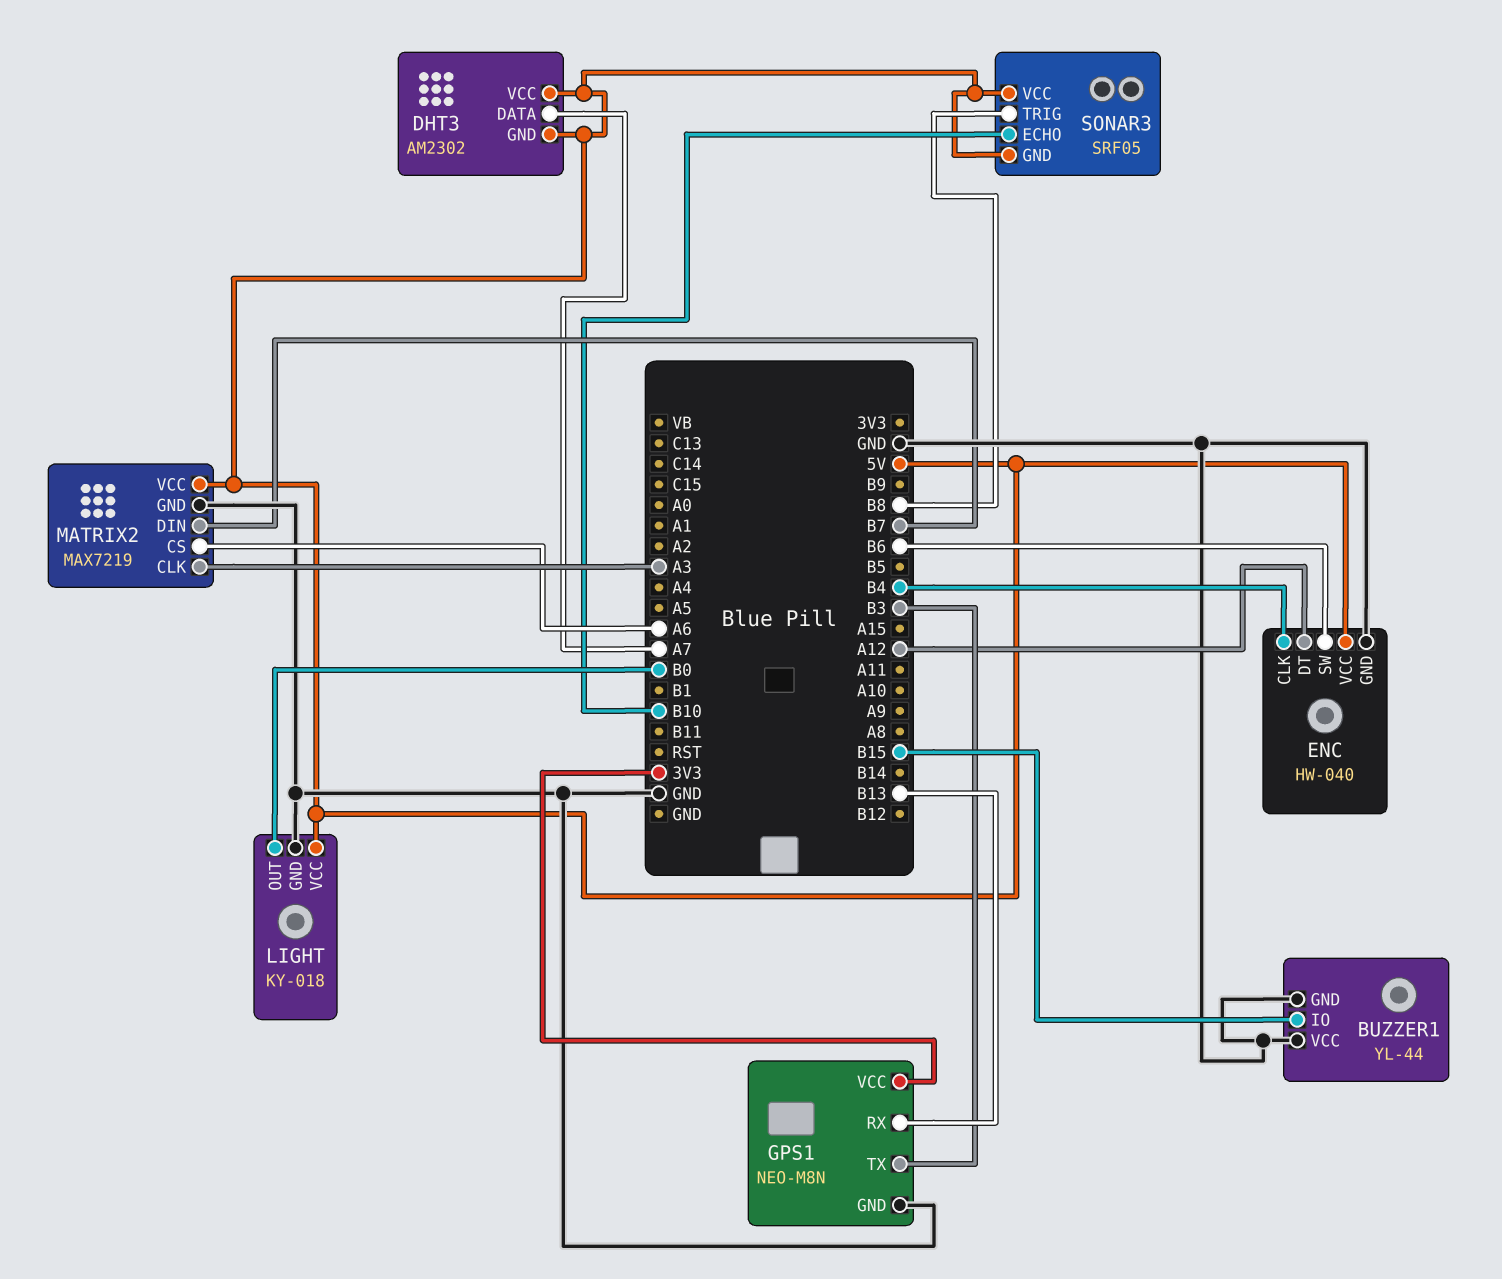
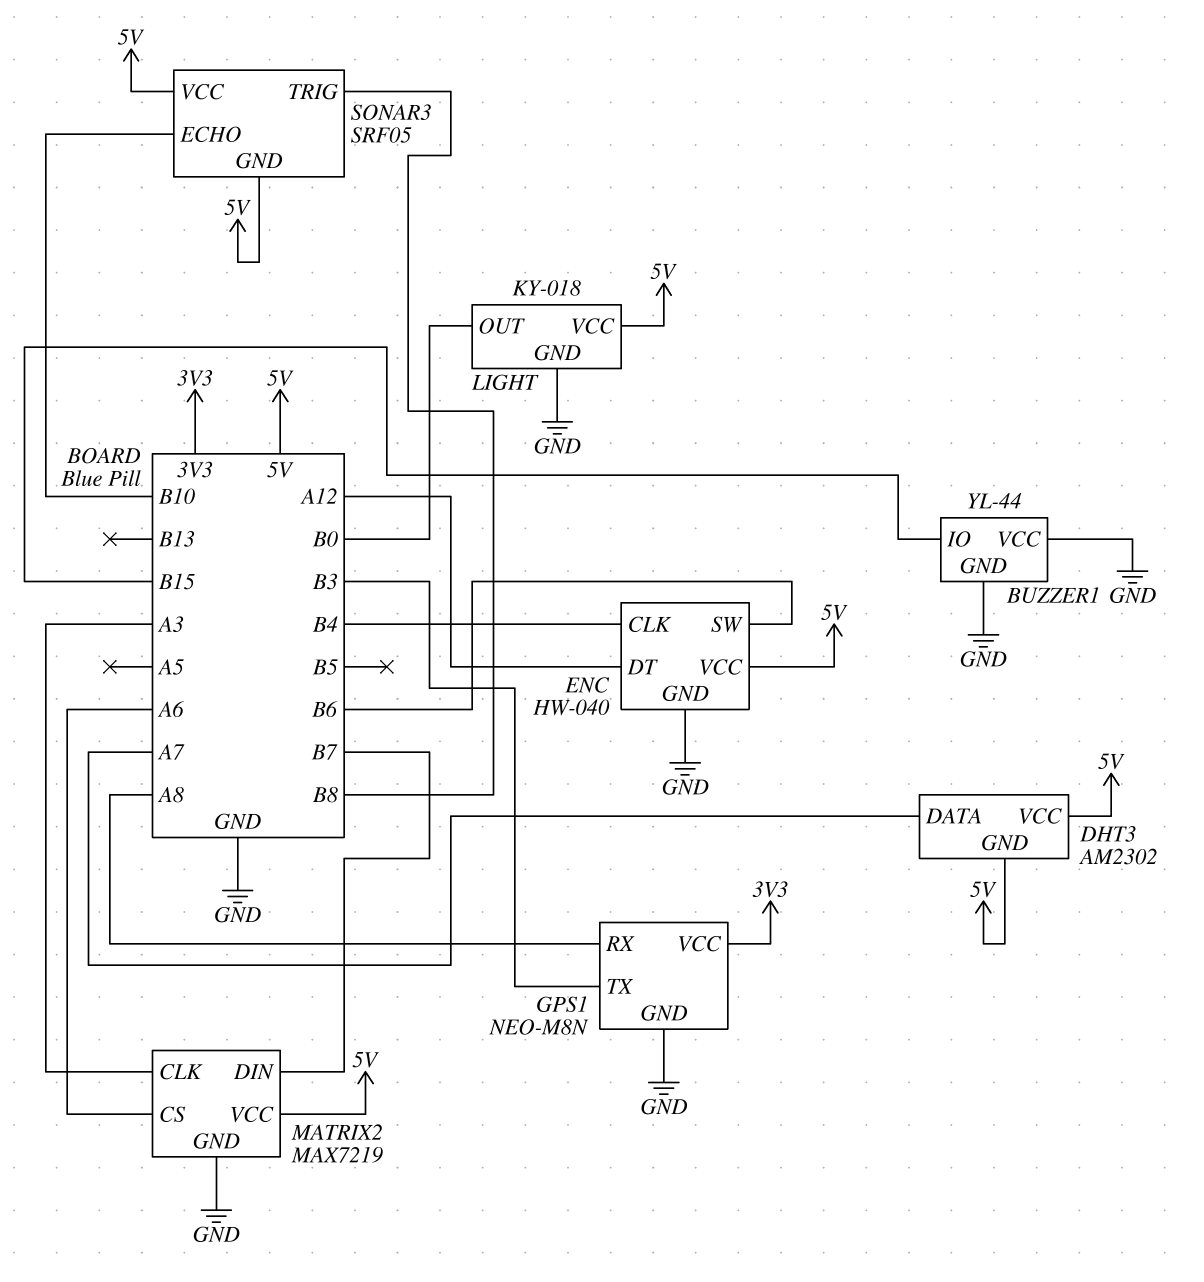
GPS1 pin RX: B13 -> A8

